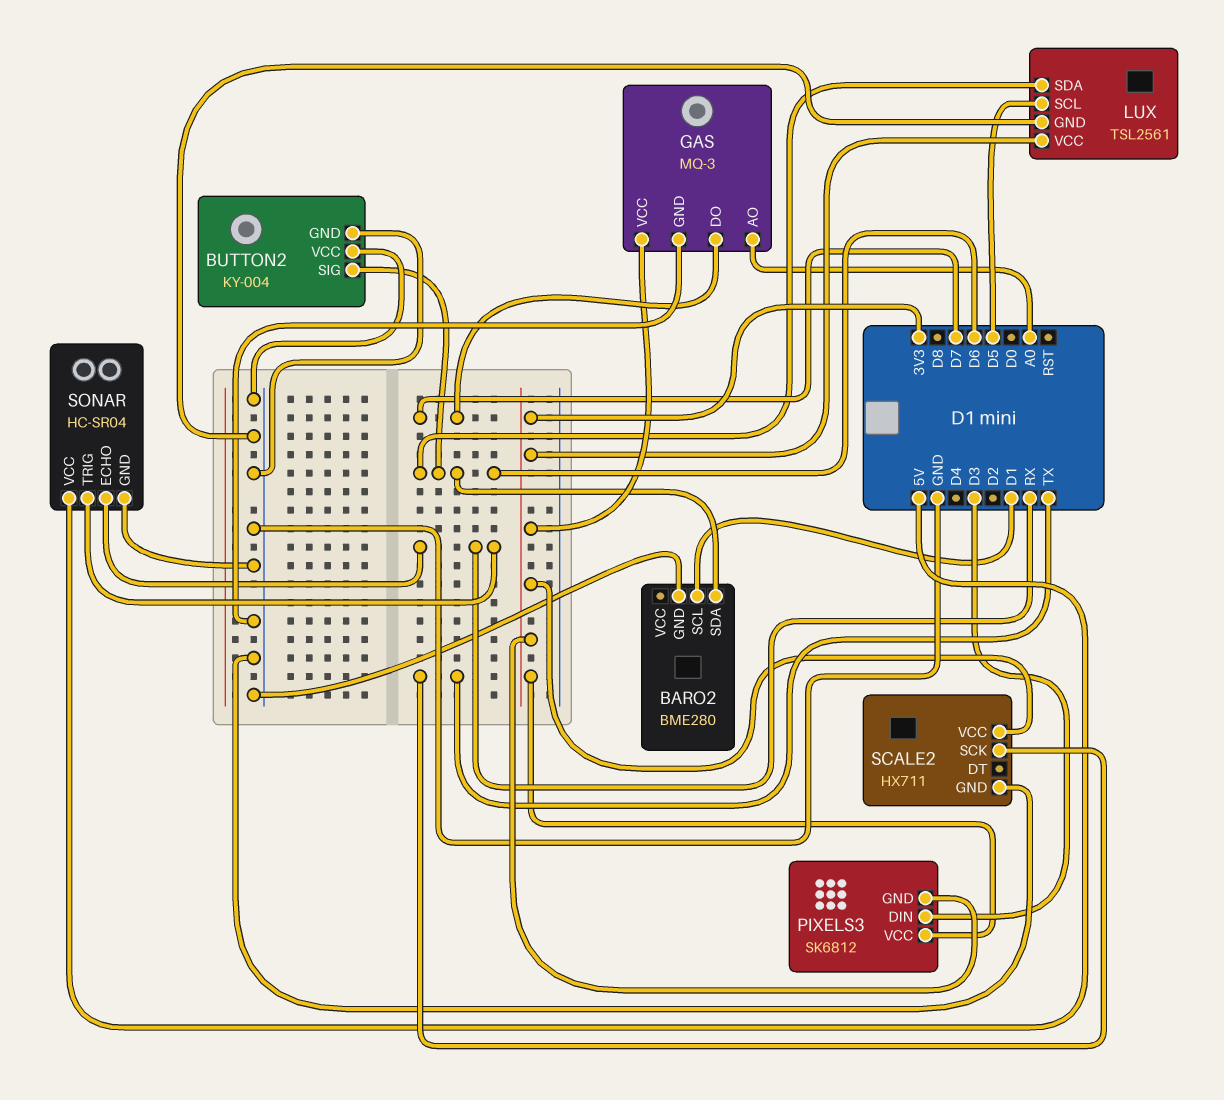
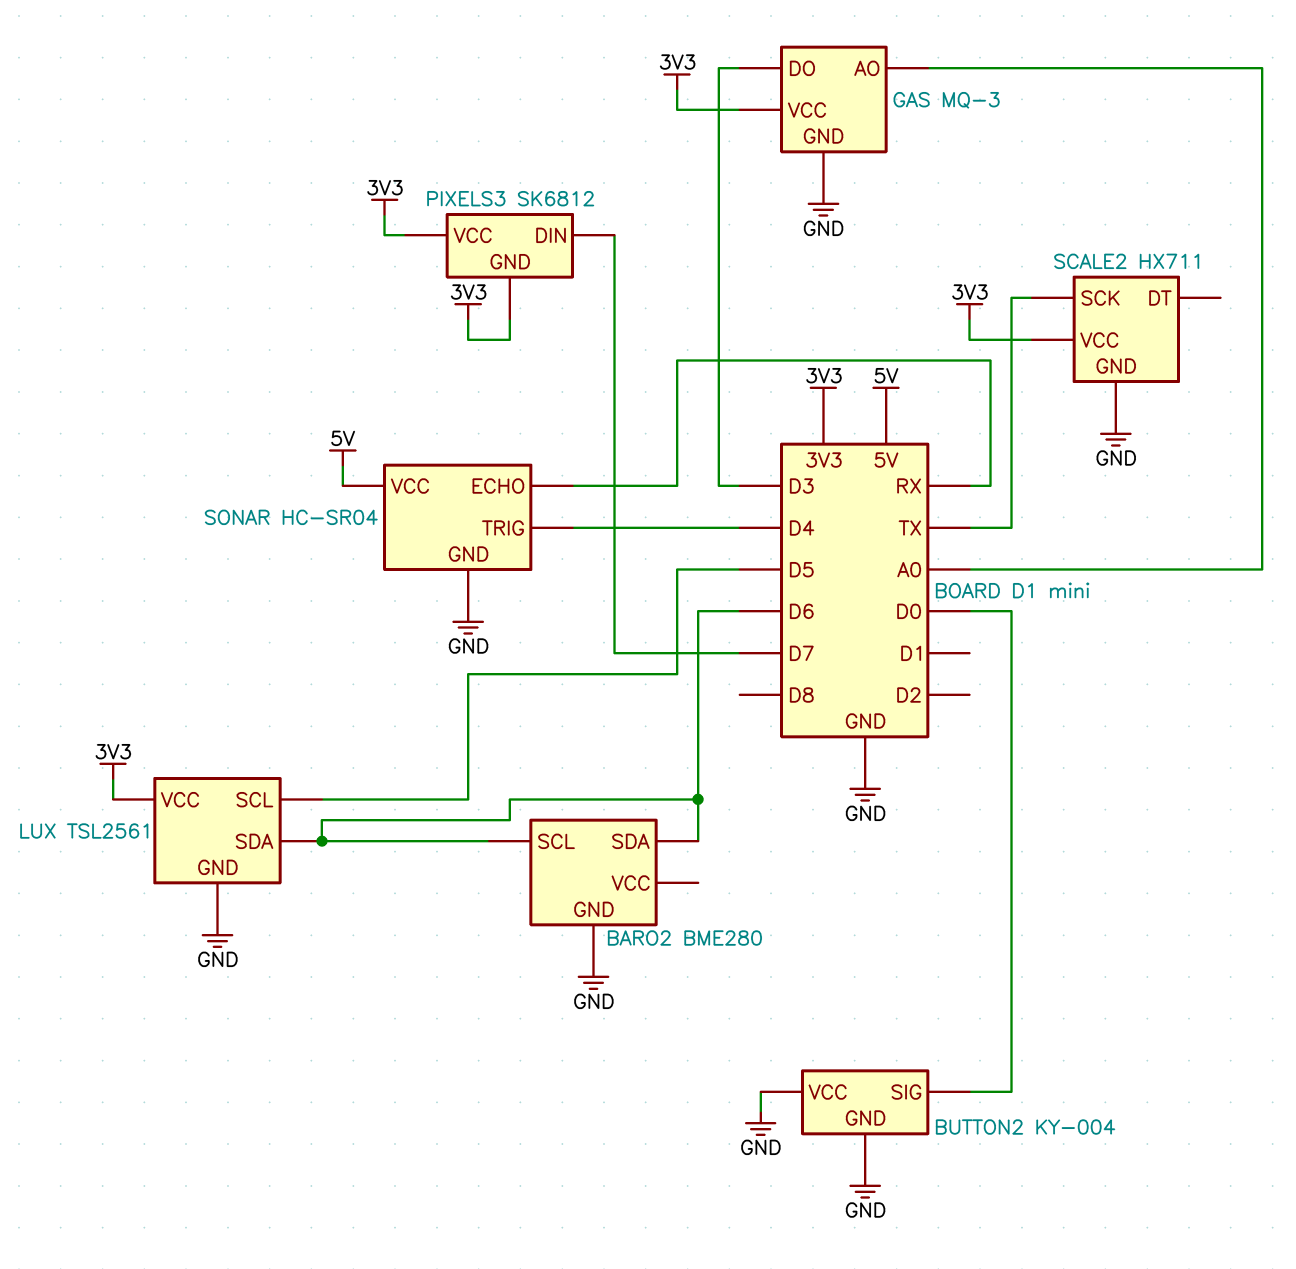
BARO2 pin SCL: D1 -> D6
BUTTON2 pin SIG: D6 -> D0
GAS pin DO: D7 -> D3
PIXELS3 pin DIN: D3 -> D7
SONAR pin TRIG: RX -> D4

